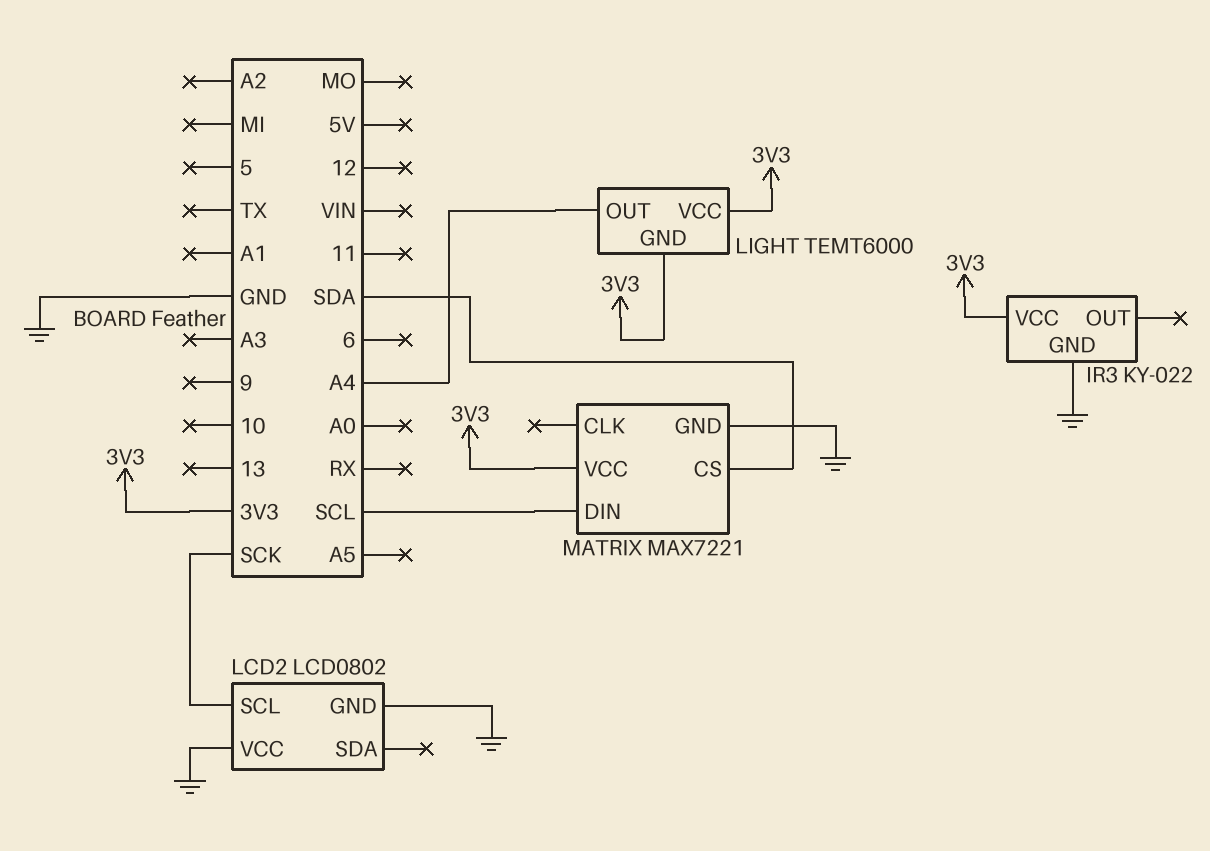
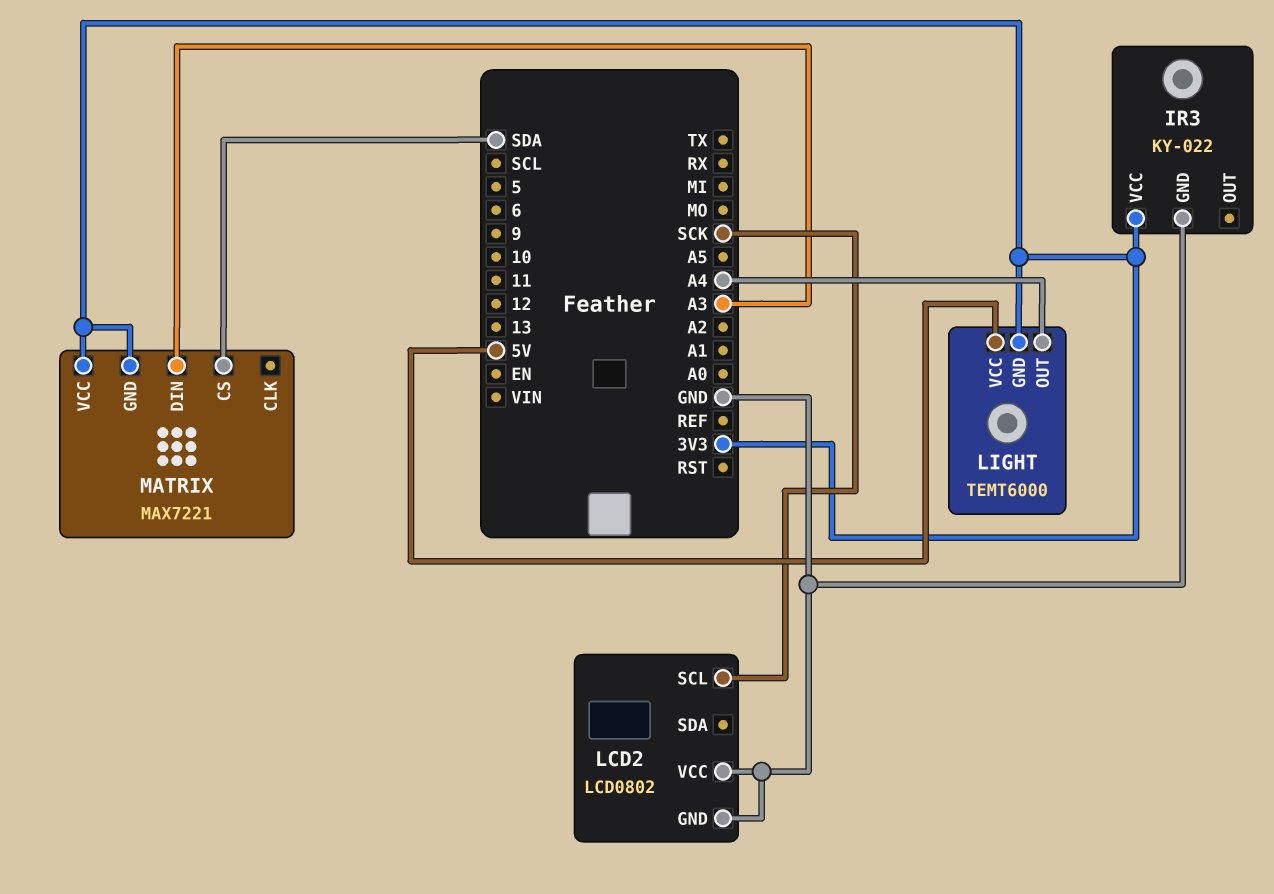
LIGHT pin VCC: 3V3 -> 5V
MATRIX pin DIN: SCL -> A3
MATRIX pin GND: GND -> 3V3

